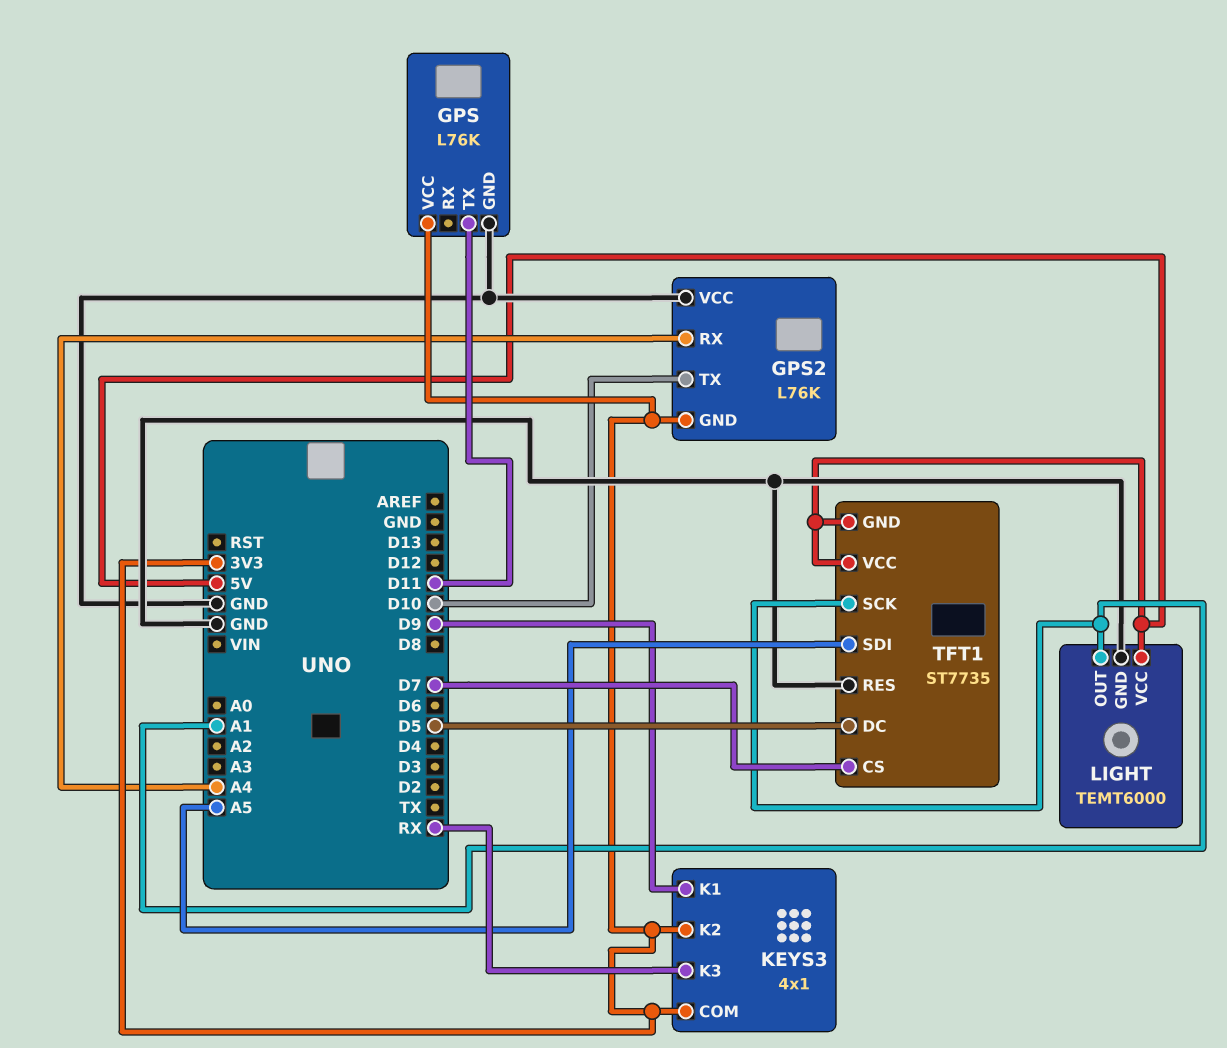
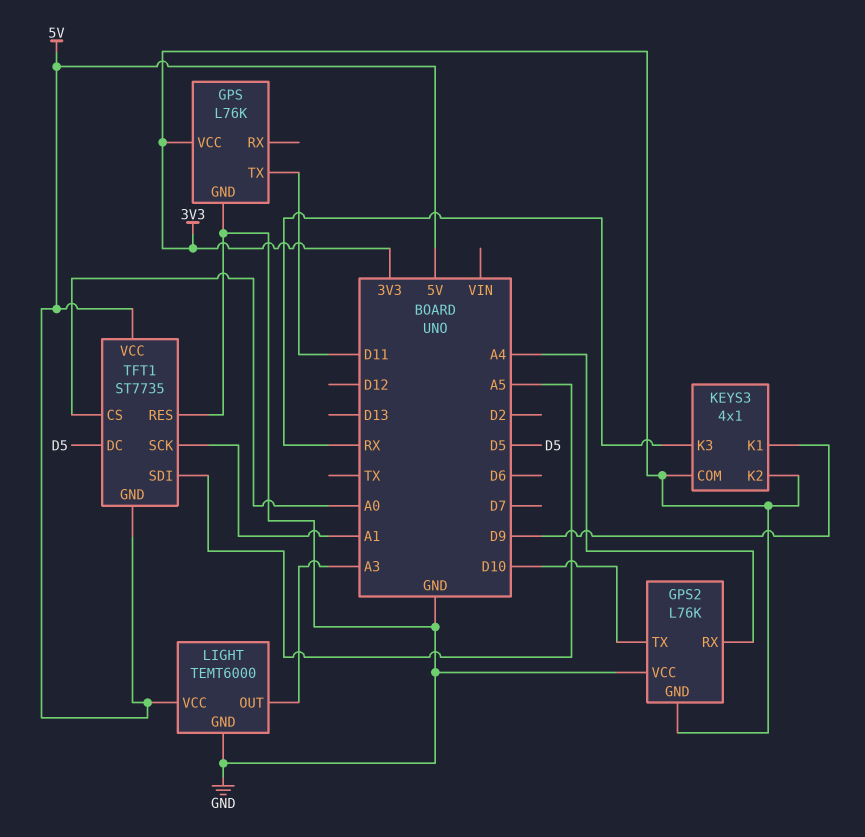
LIGHT pin OUT: A1 -> A3
TFT1 pin CS: D7 -> A0

